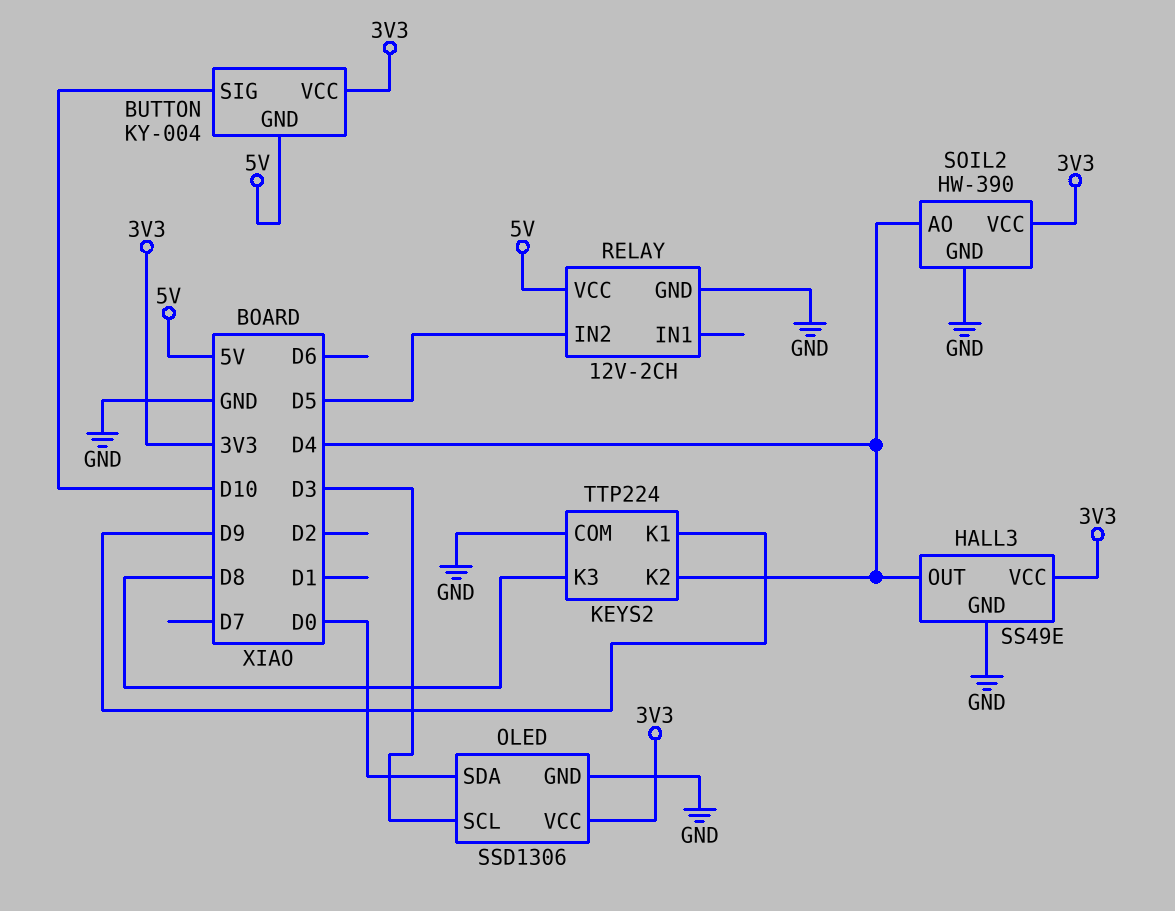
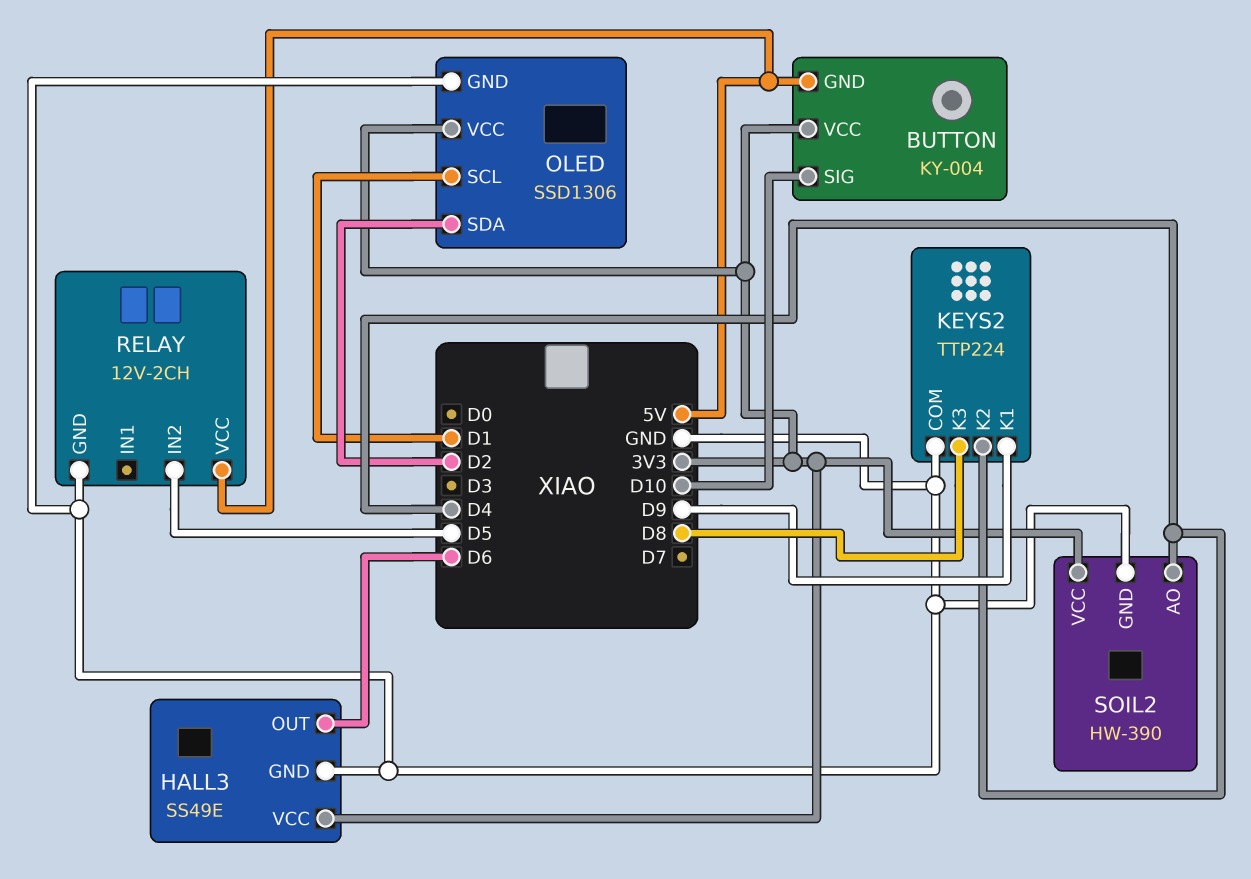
HALL3 pin OUT: D4 -> D6
OLED pin SCL: D3 -> D1
OLED pin SDA: D0 -> D2

